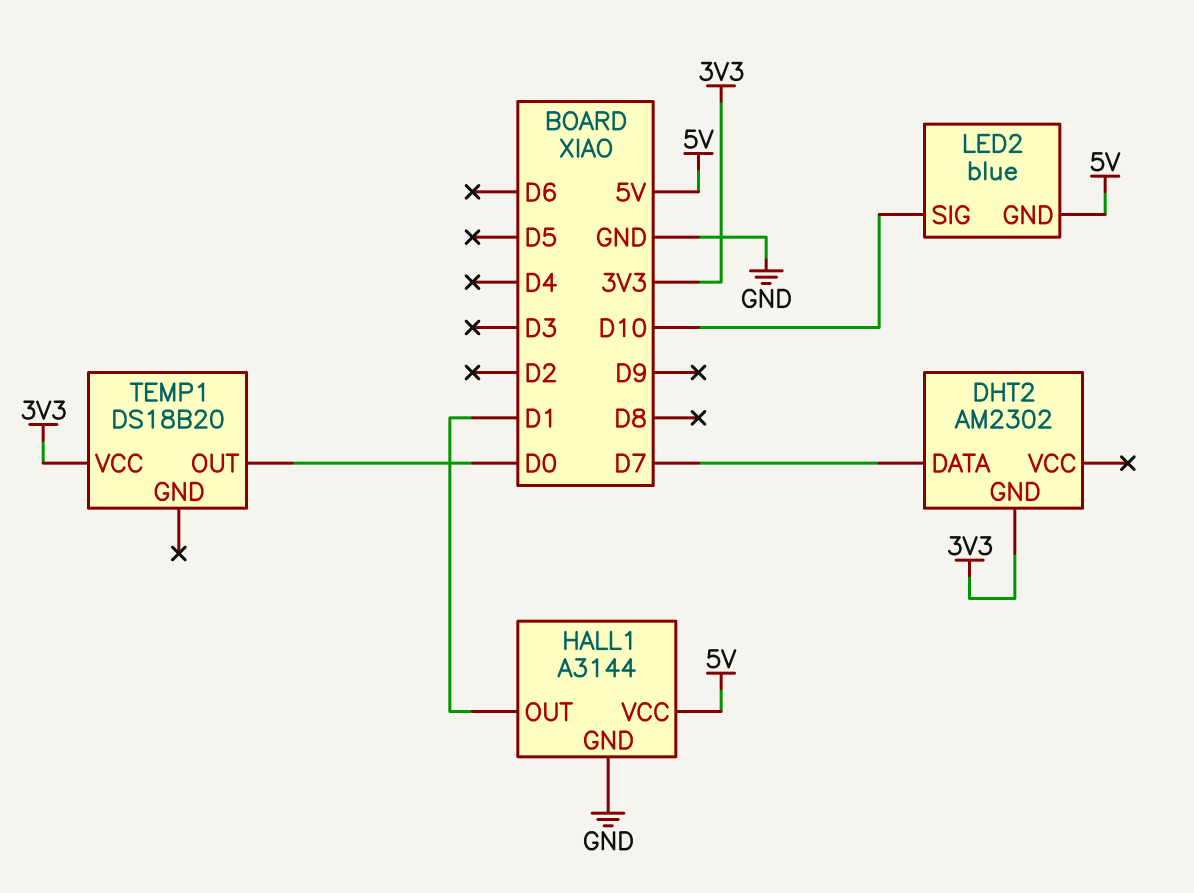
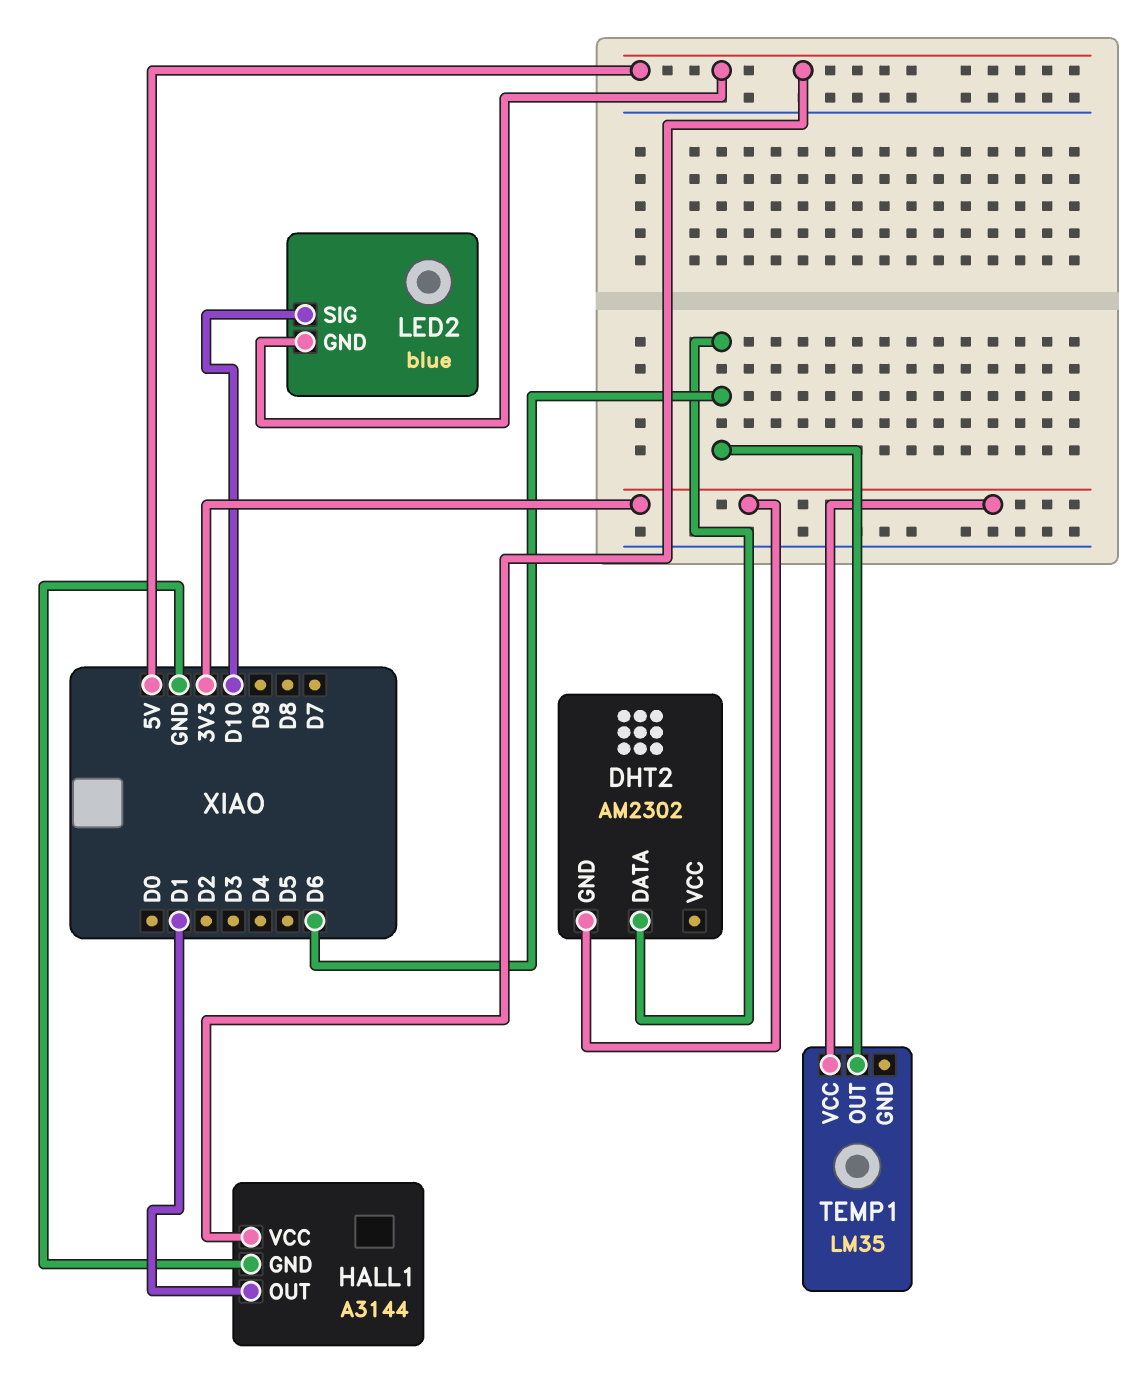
DHT2 pin DATA: D7 -> D6
TEMP1: DS18B20 -> LM35
TEMP1 pin OUT: D0 -> D6

